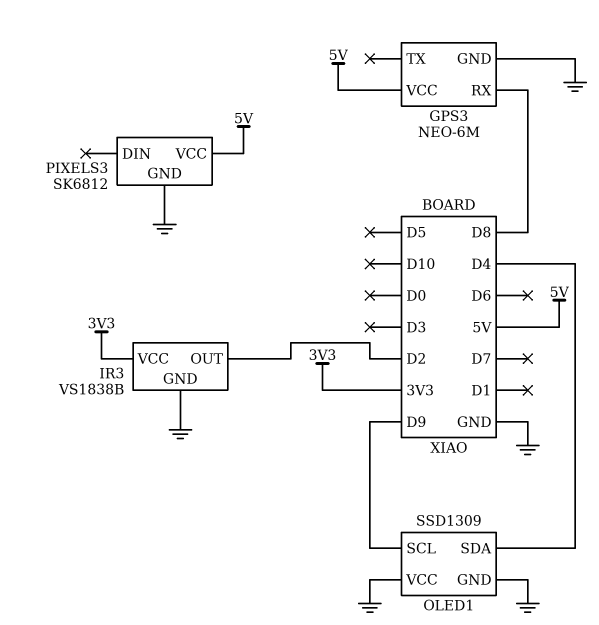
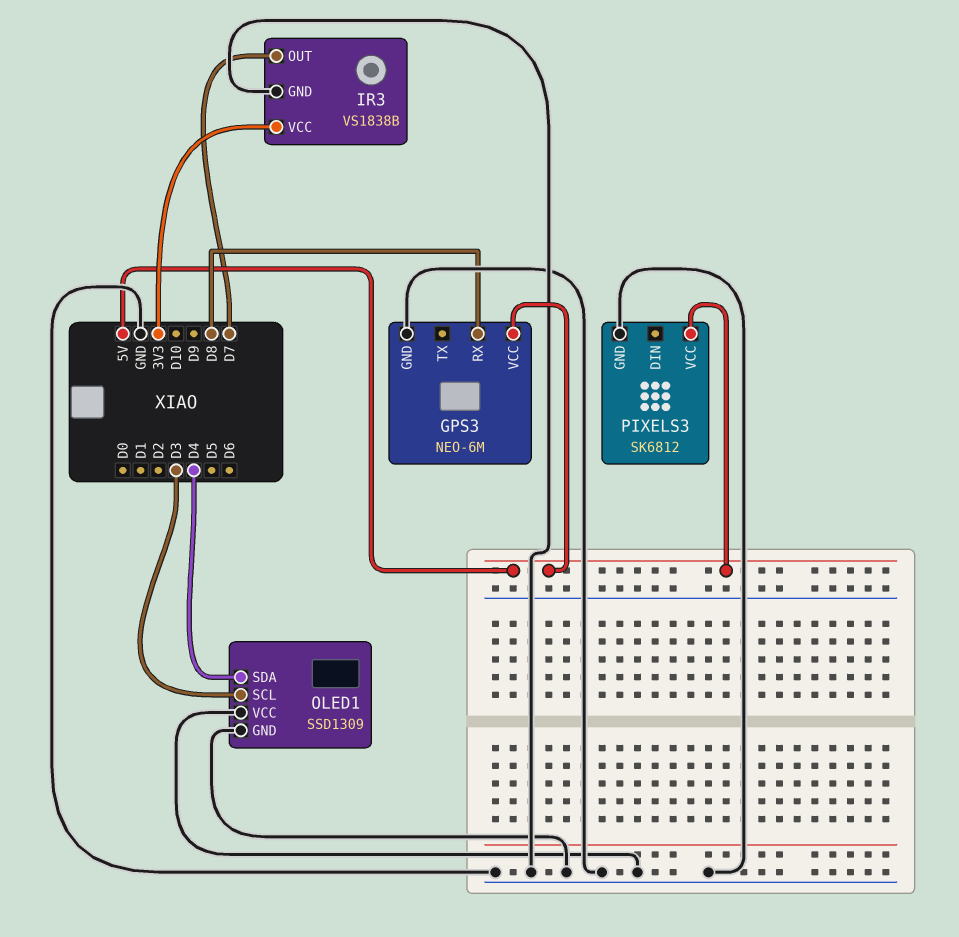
IR3 pin OUT: D2 -> D7
OLED1 pin SCL: D9 -> D3

